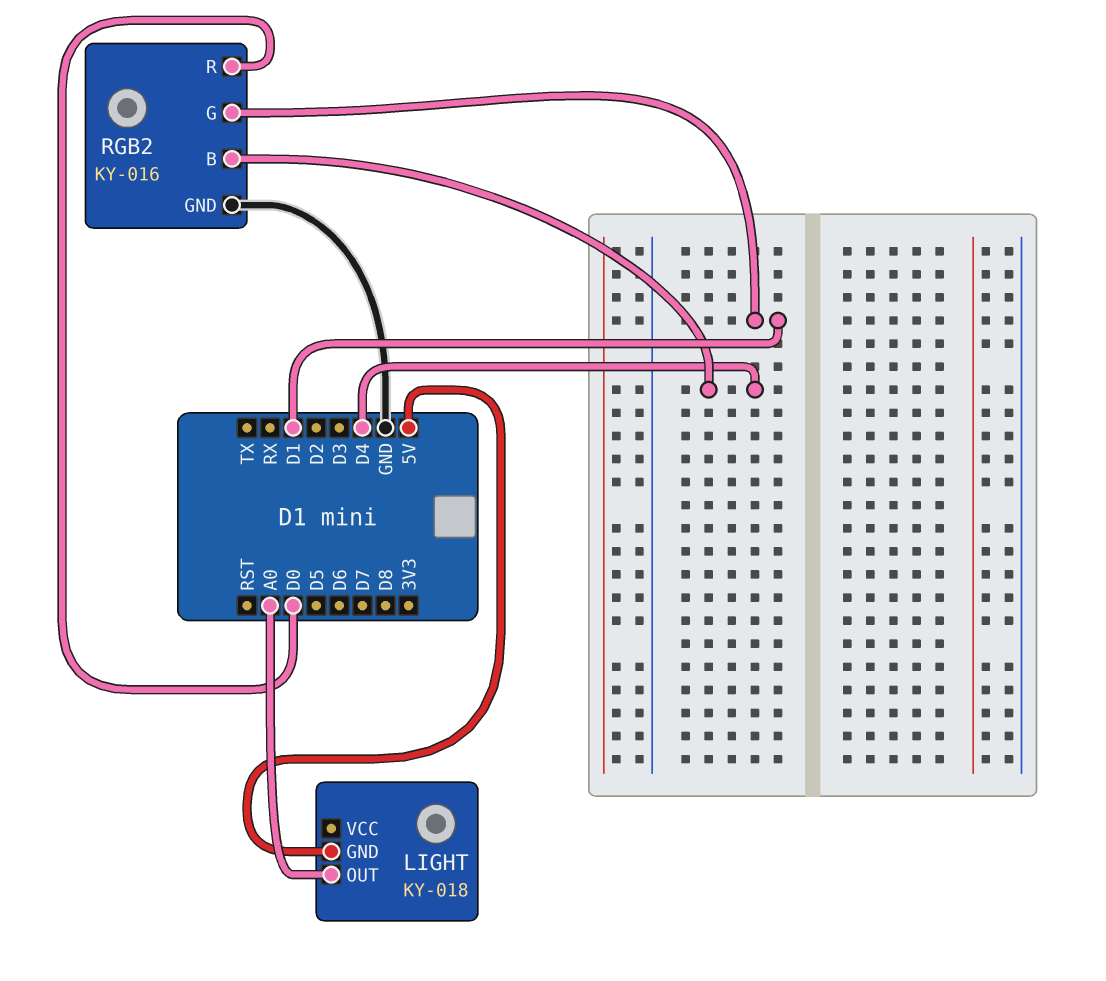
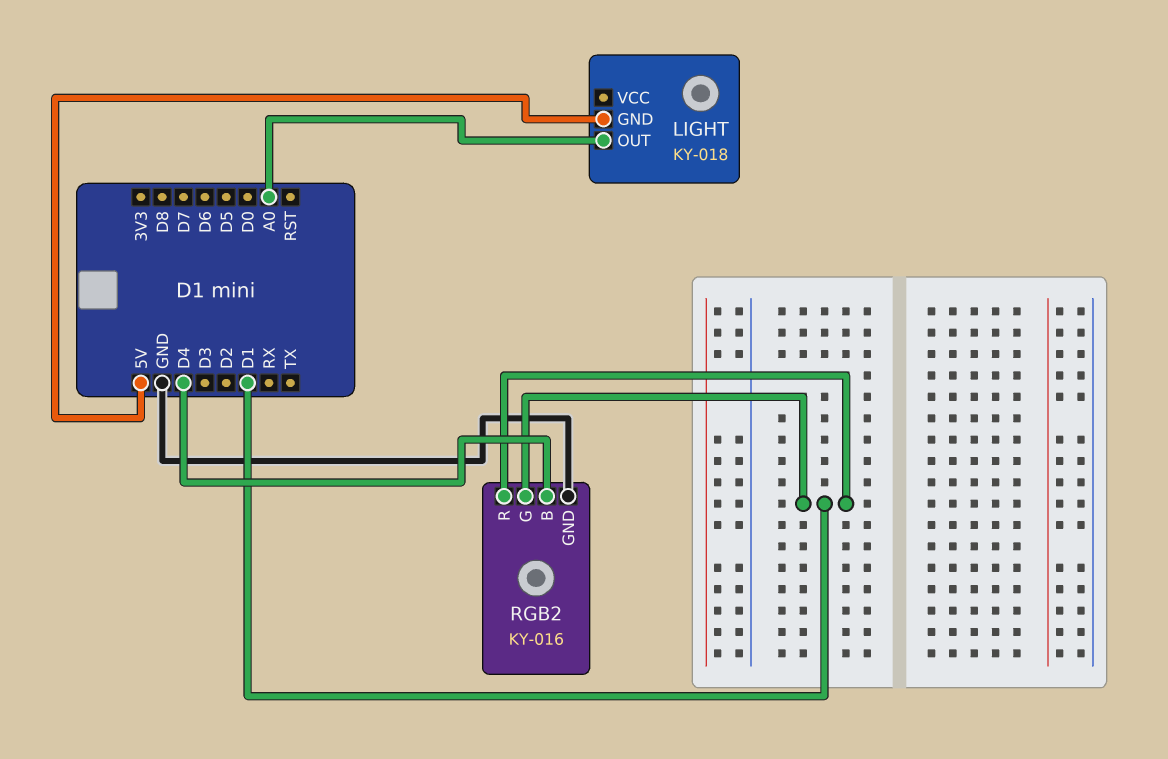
RGB2 pin R: D0 -> D1

